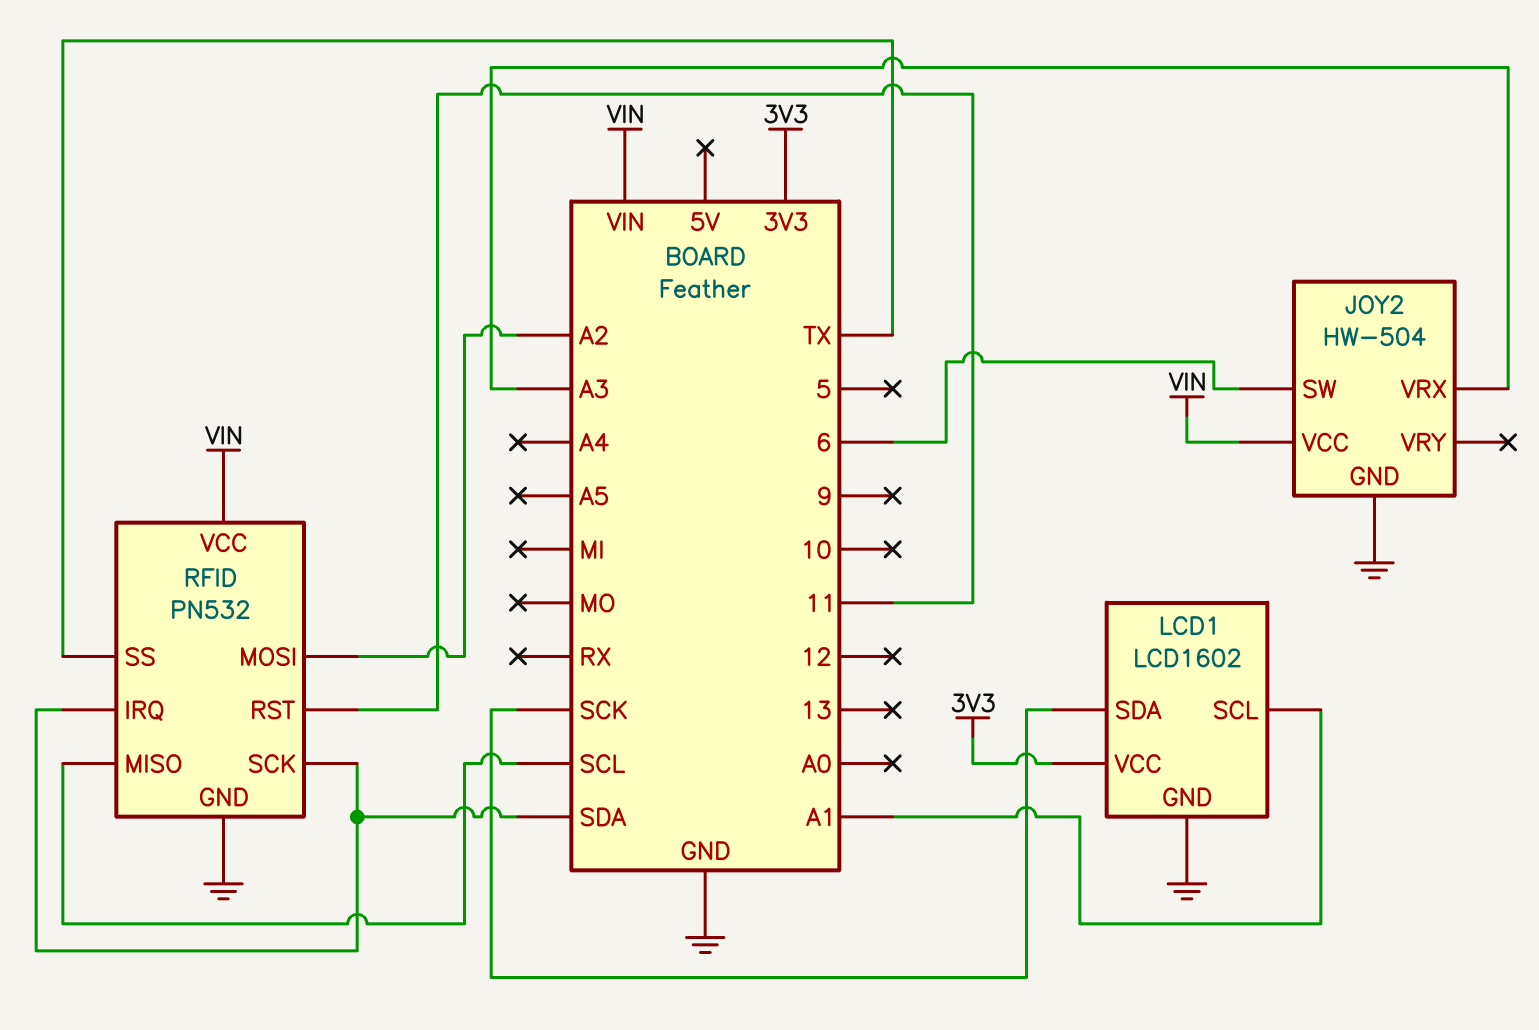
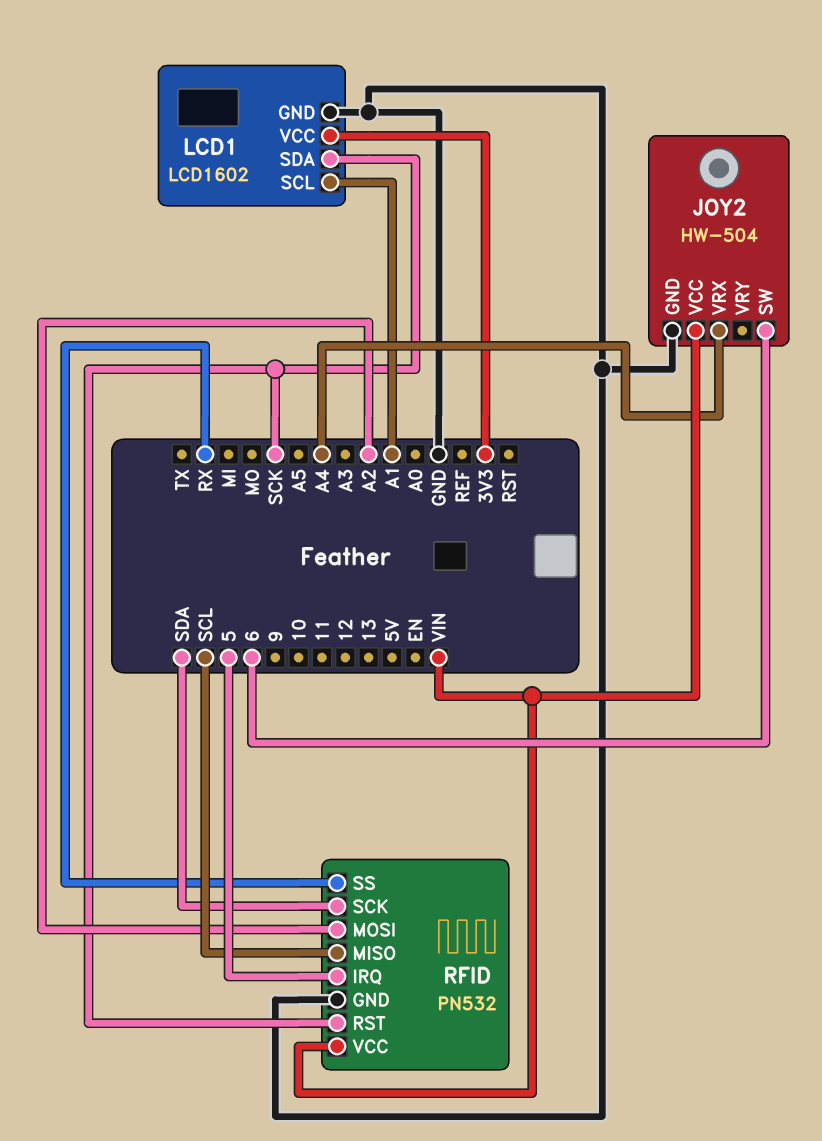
JOY2 pin VRX: A3 -> A4
RFID pin IRQ: SDA -> 5
RFID pin RST: 11 -> SCK
RFID pin SS: TX -> RX

